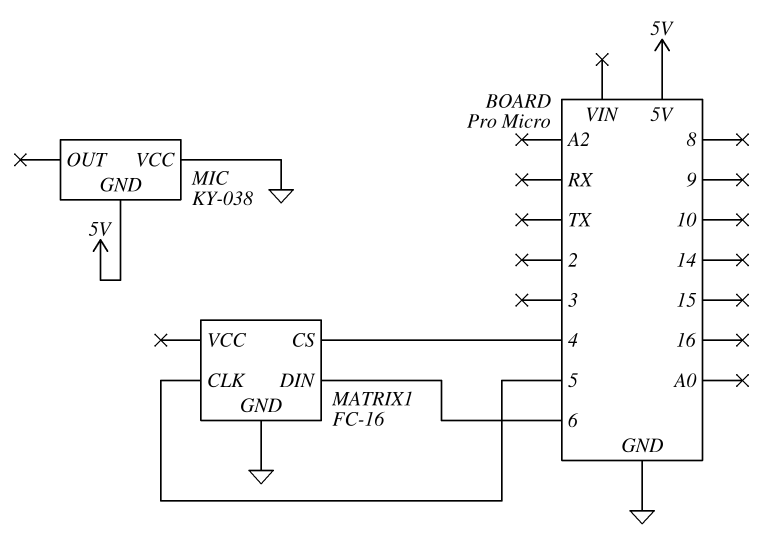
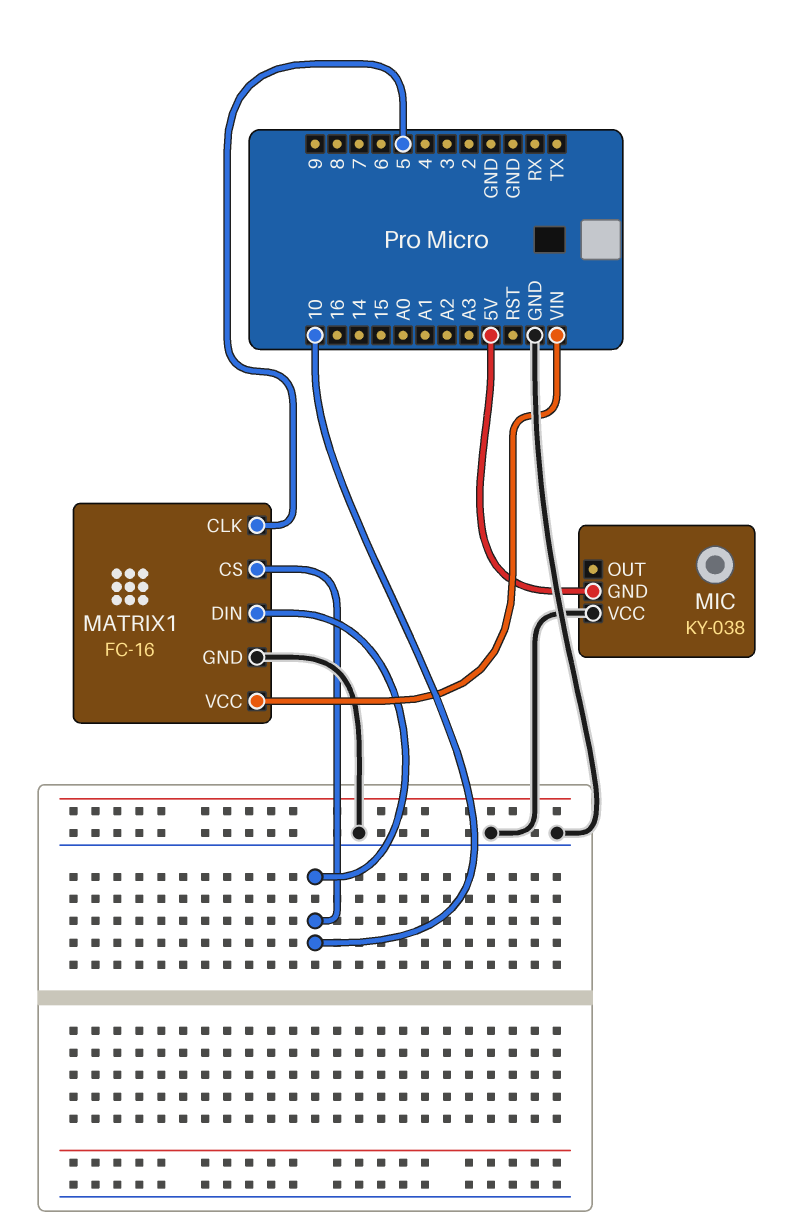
MATRIX1 pin CS: 4 -> 10
MATRIX1 pin DIN: 6 -> 10
MATRIX1 pin VCC: none -> VIN

